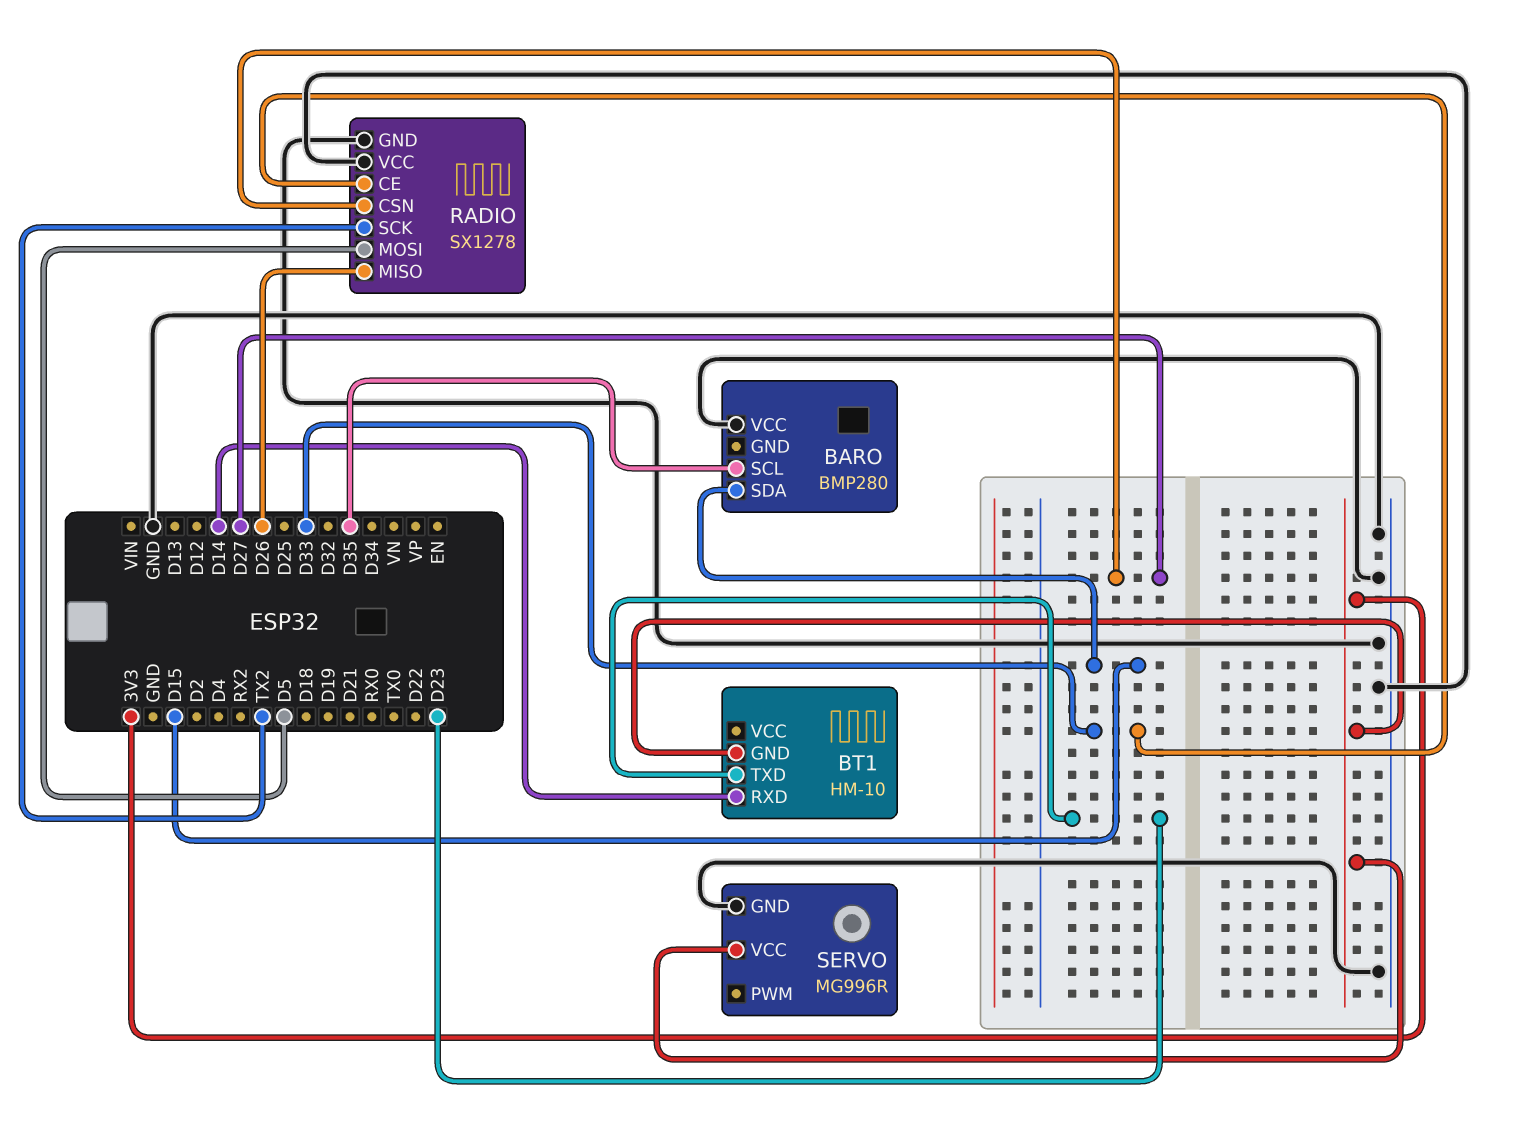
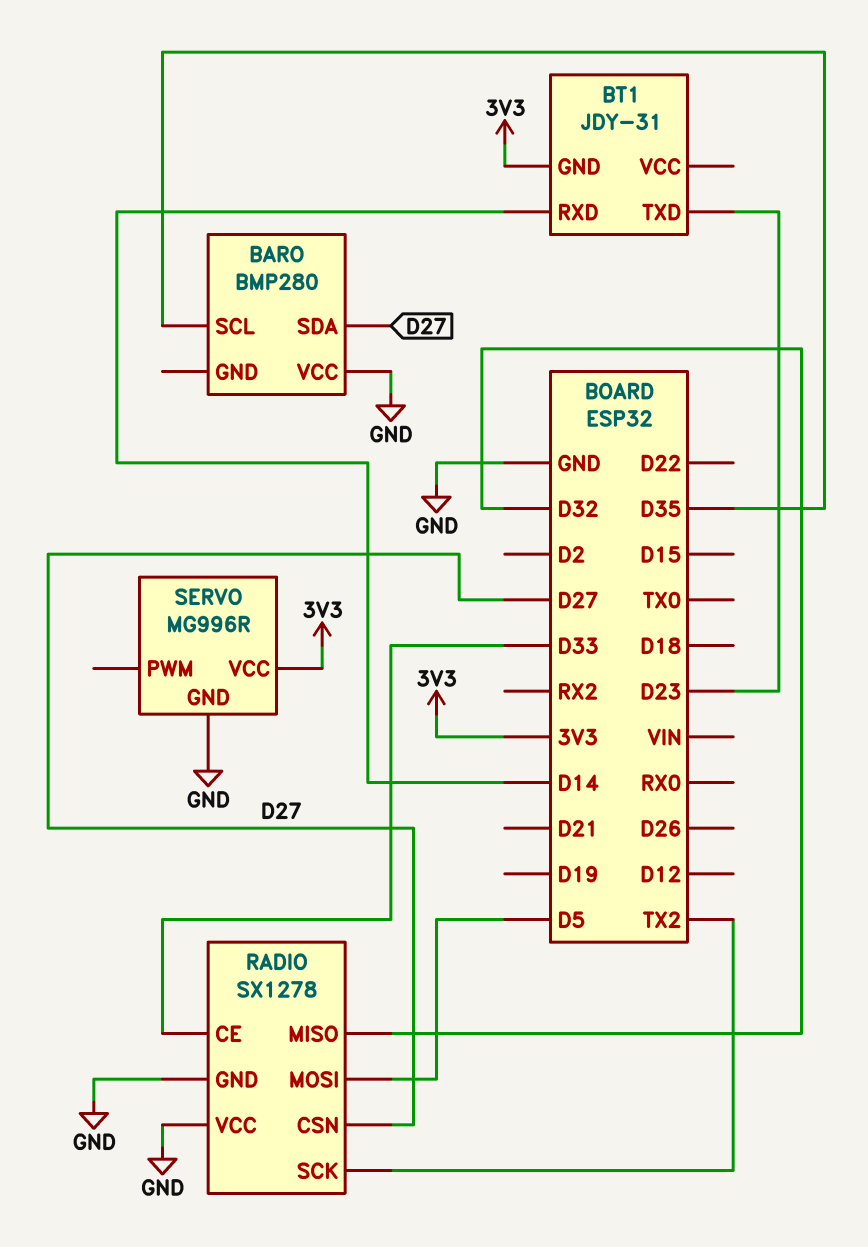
BARO pin SDA: D15 -> D27
BT1: HM-10 -> JDY-31
RADIO pin MISO: D26 -> D32

